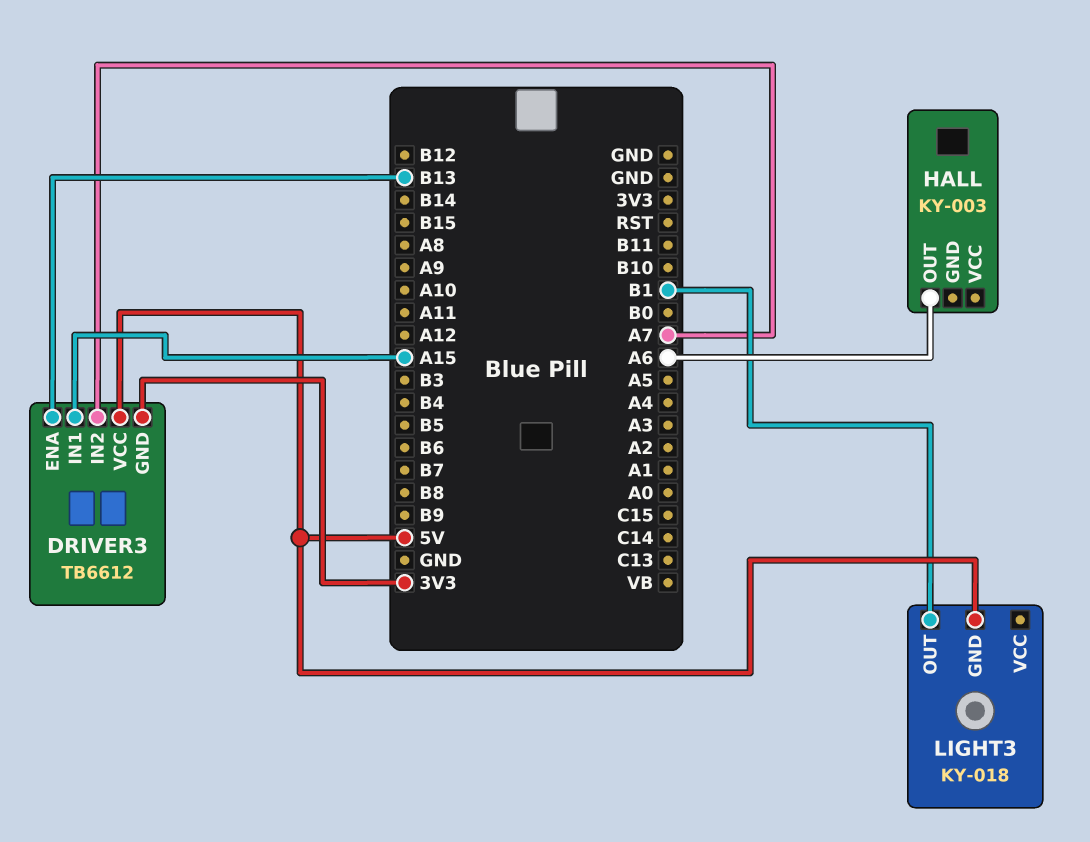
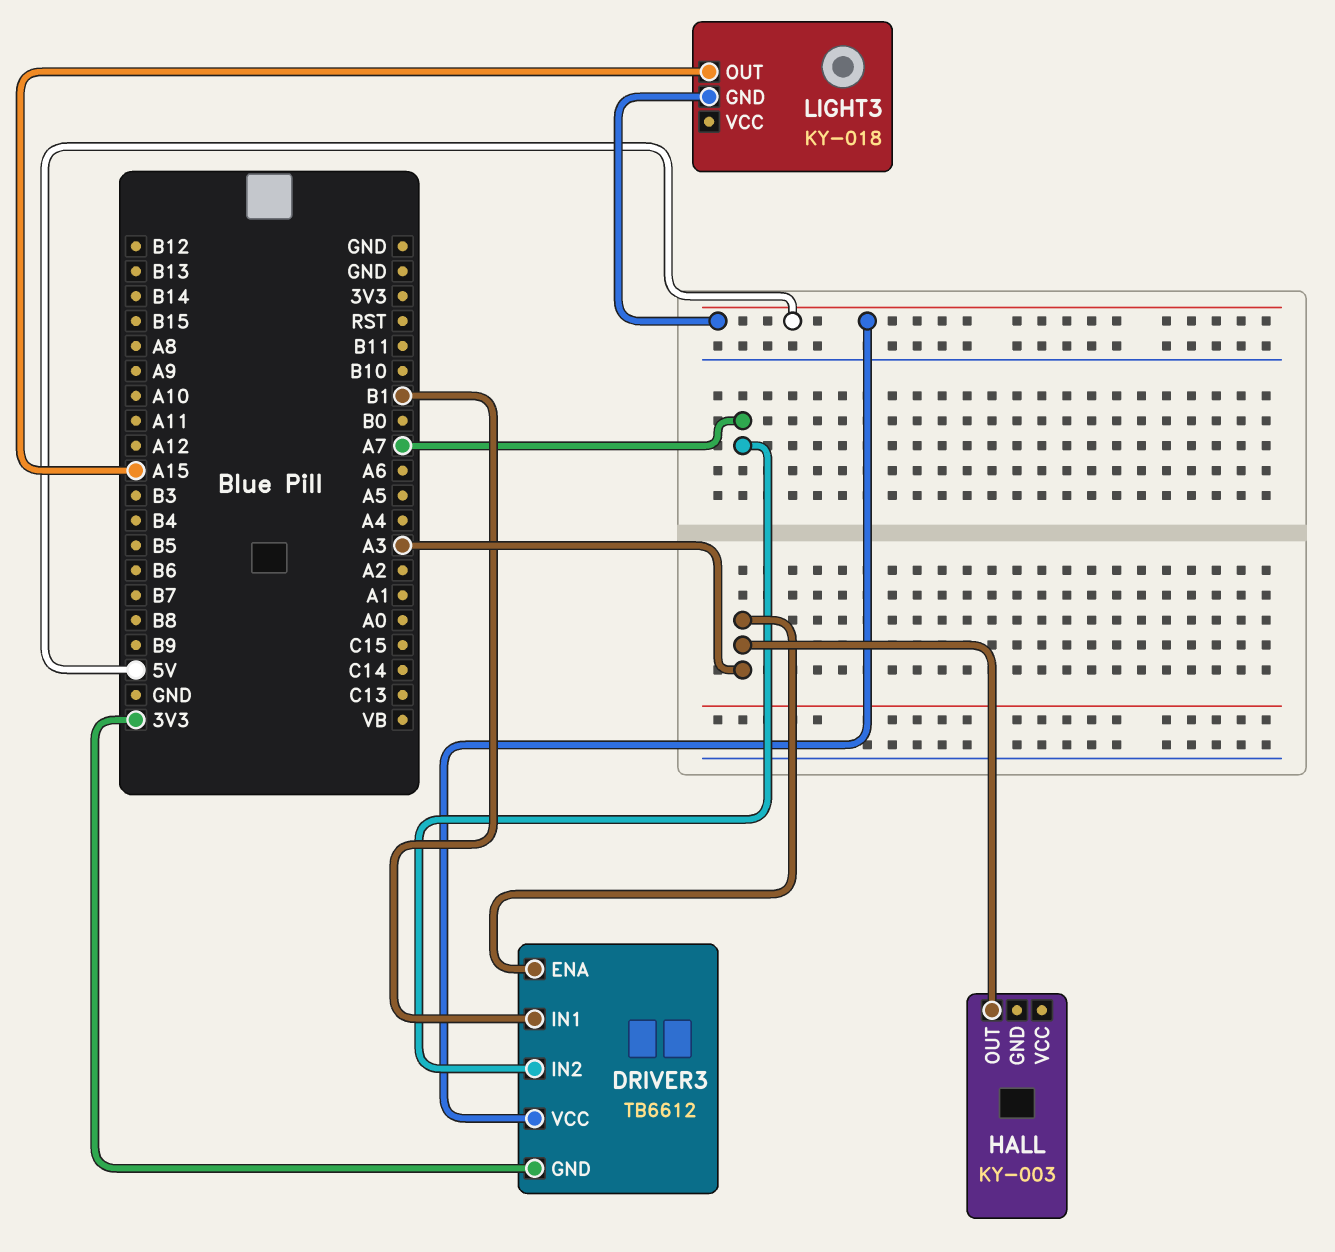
DRIVER3 pin ENA: B13 -> A3
DRIVER3 pin IN1: A15 -> B1
HALL pin OUT: A6 -> A3
LIGHT3 pin OUT: B1 -> A15

